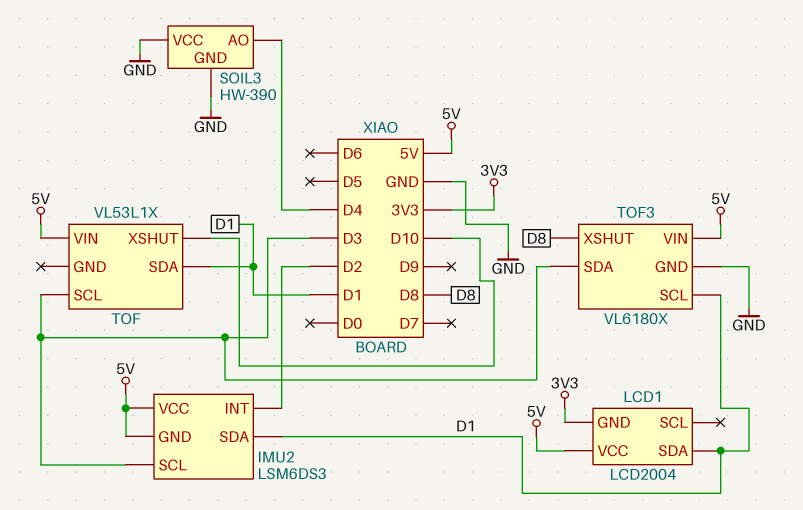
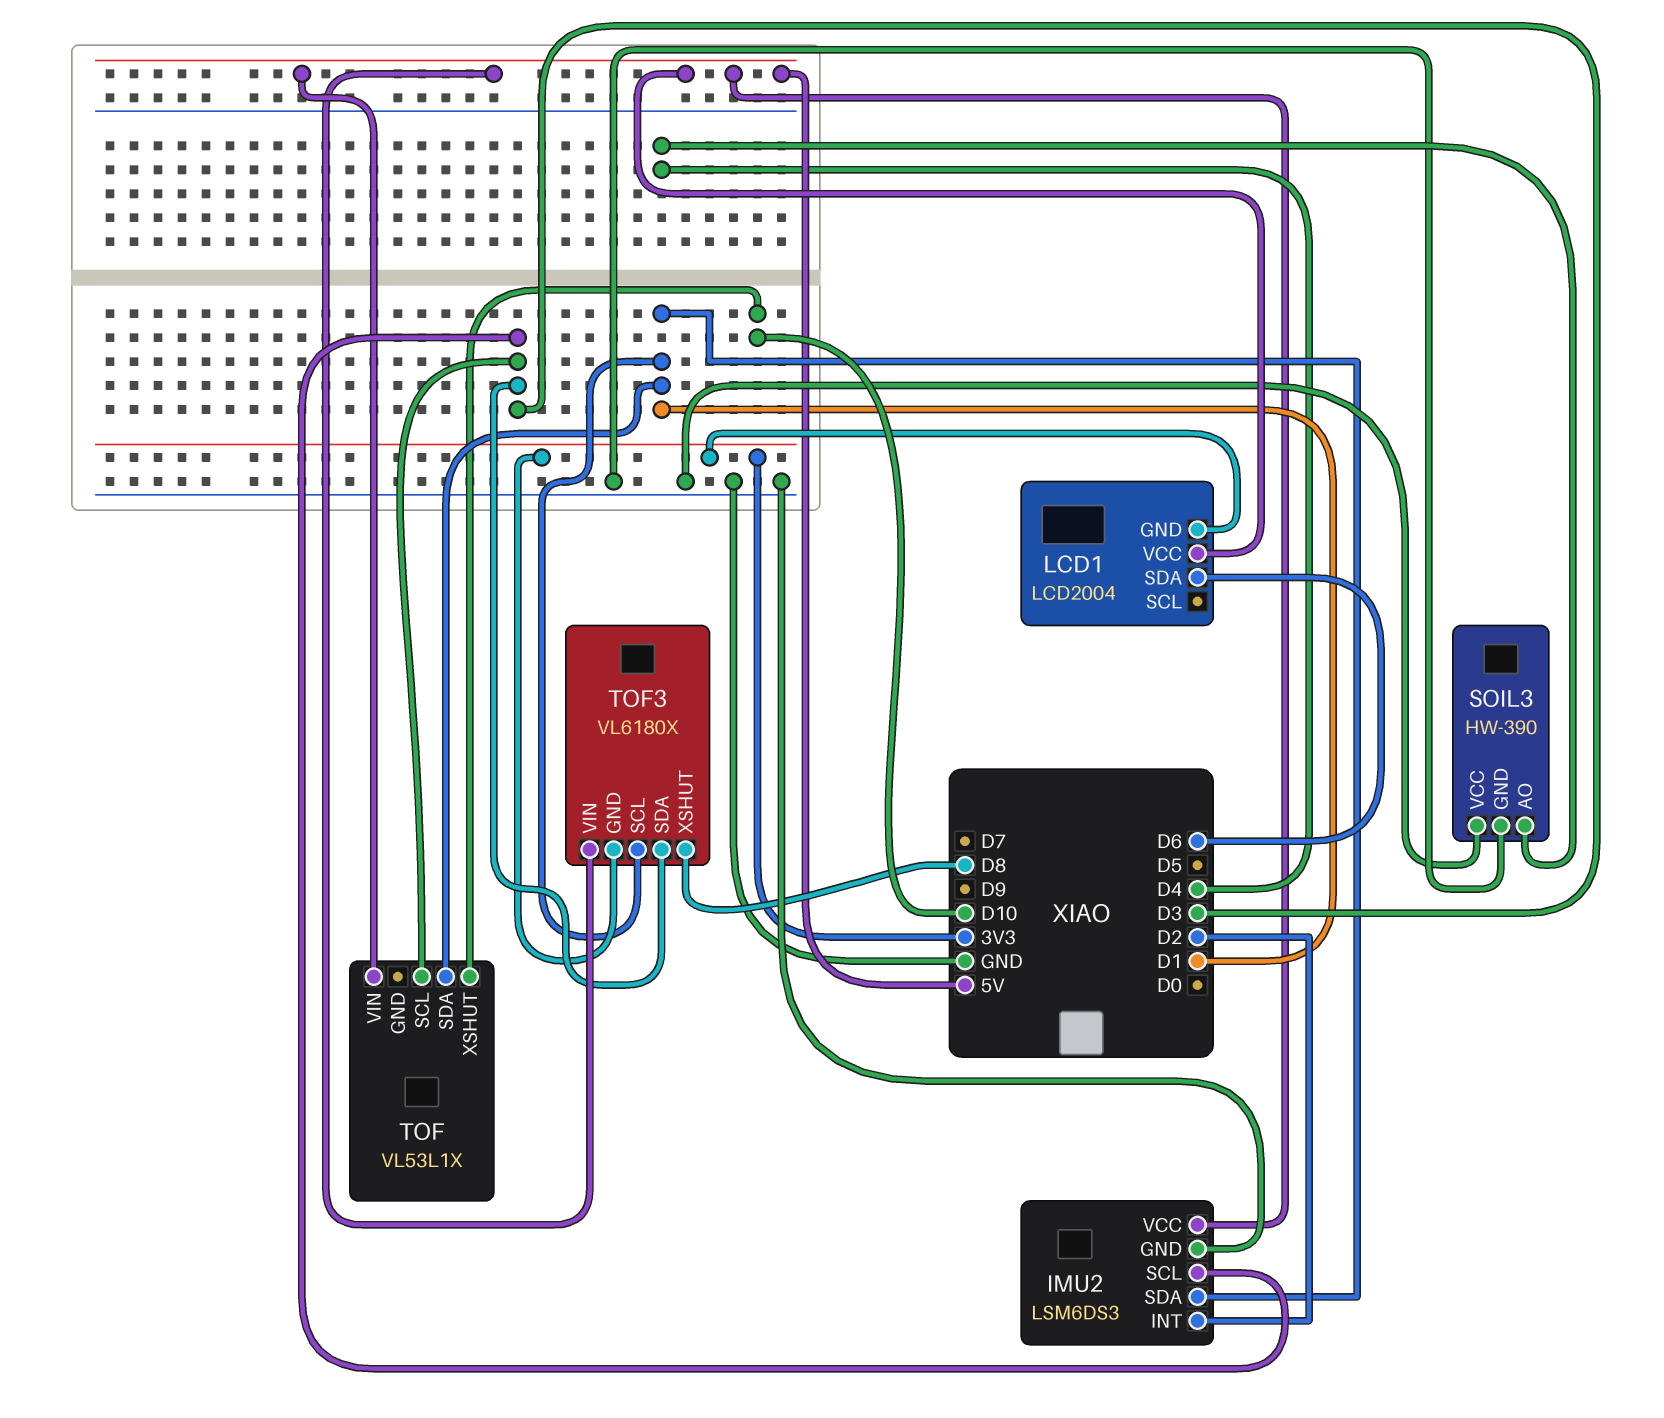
IMU2 pin GND: 5V -> GND
LCD1 pin SDA: D1 -> D6
TOF3 pin GND: GND -> 3V3

